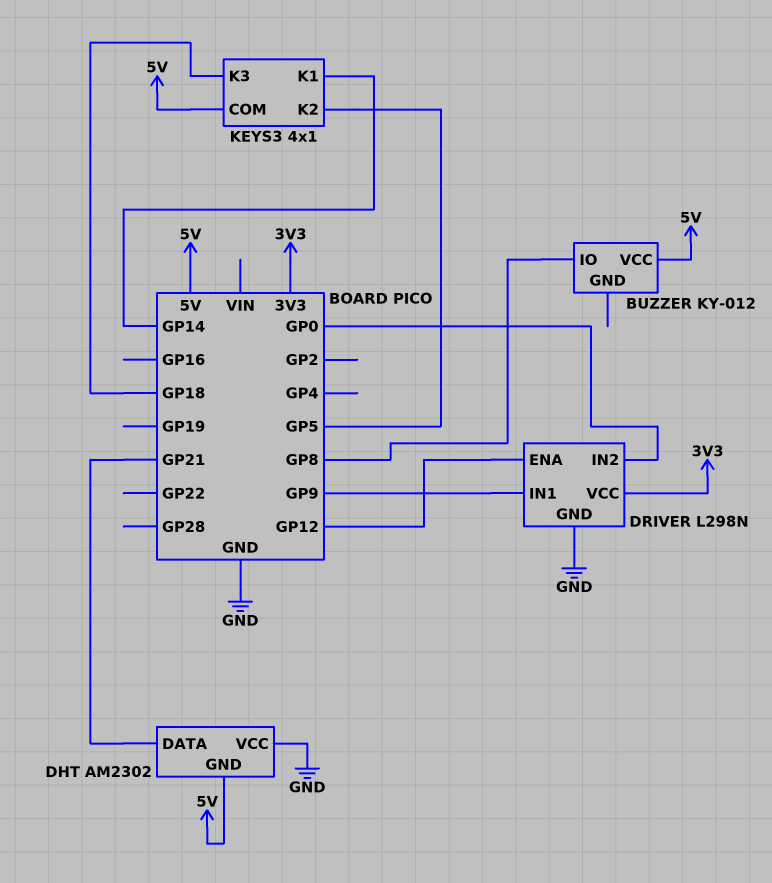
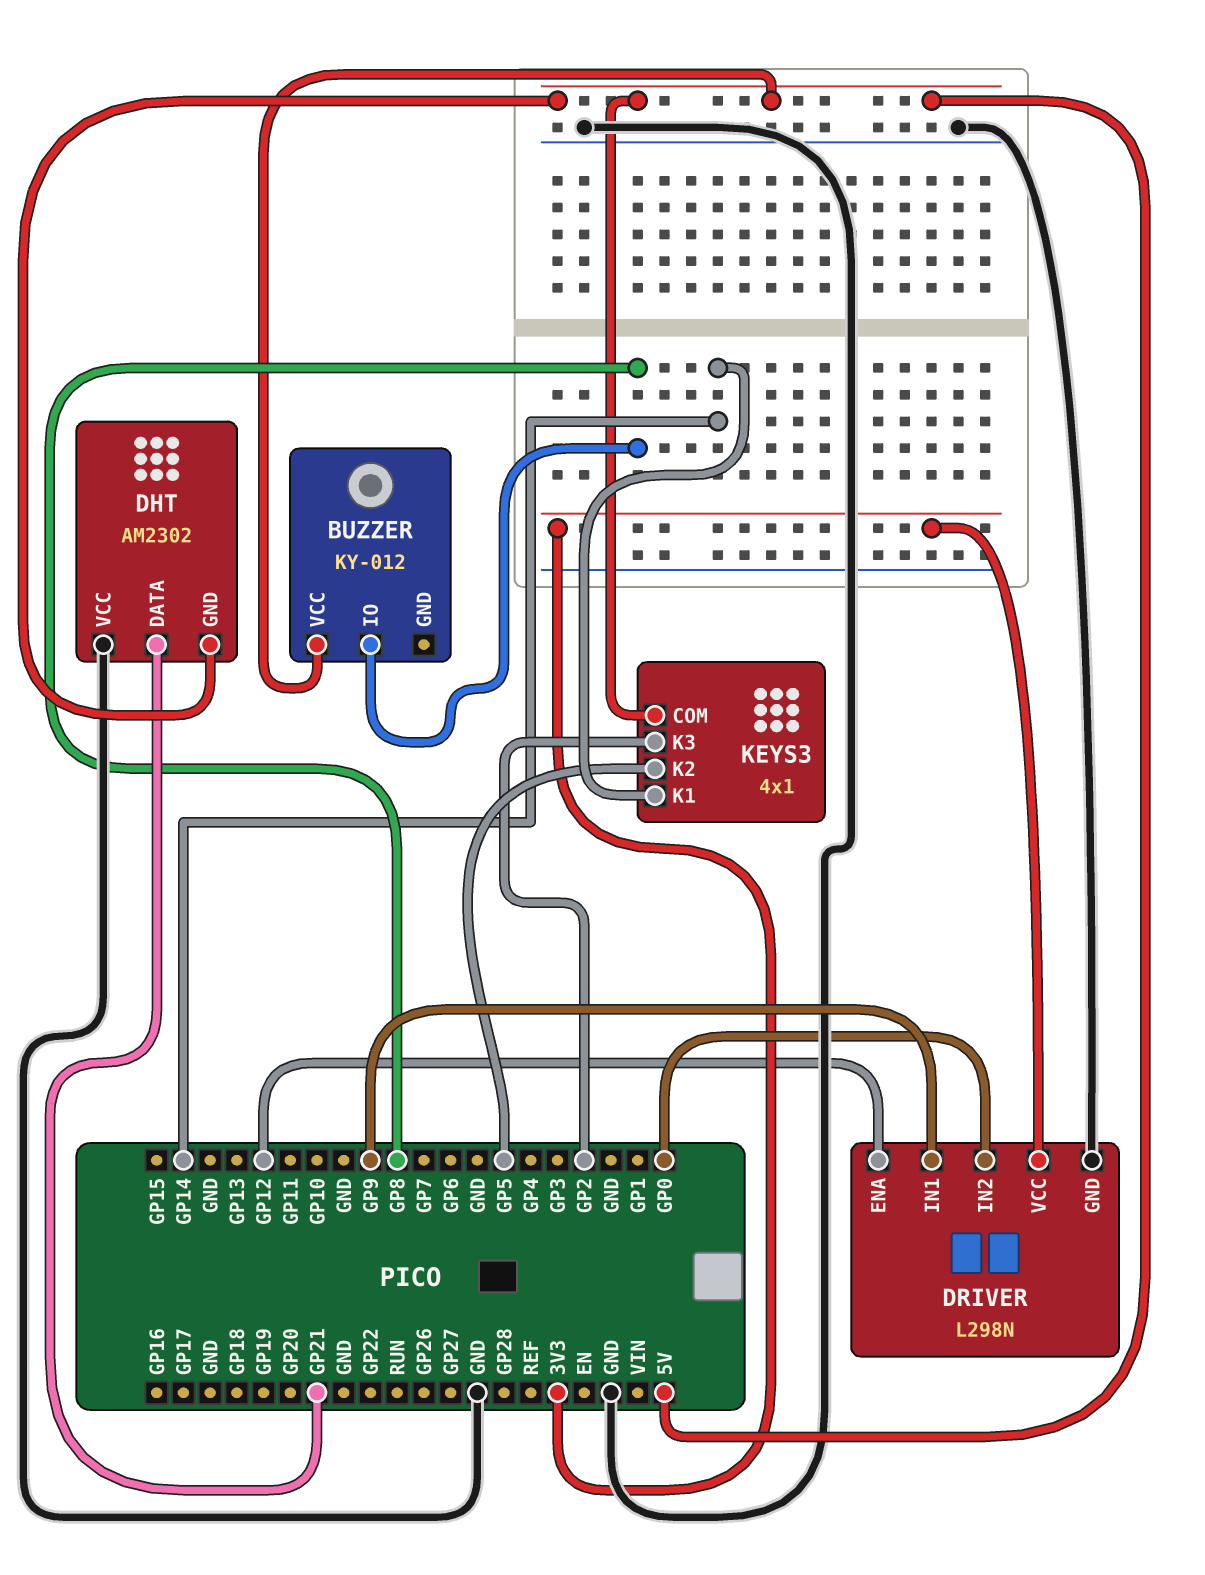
KEYS3 pin K3: GP18 -> GP2

